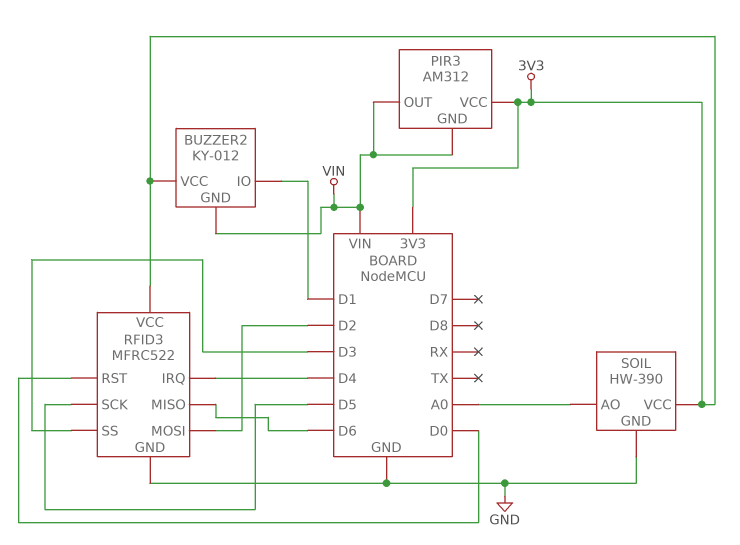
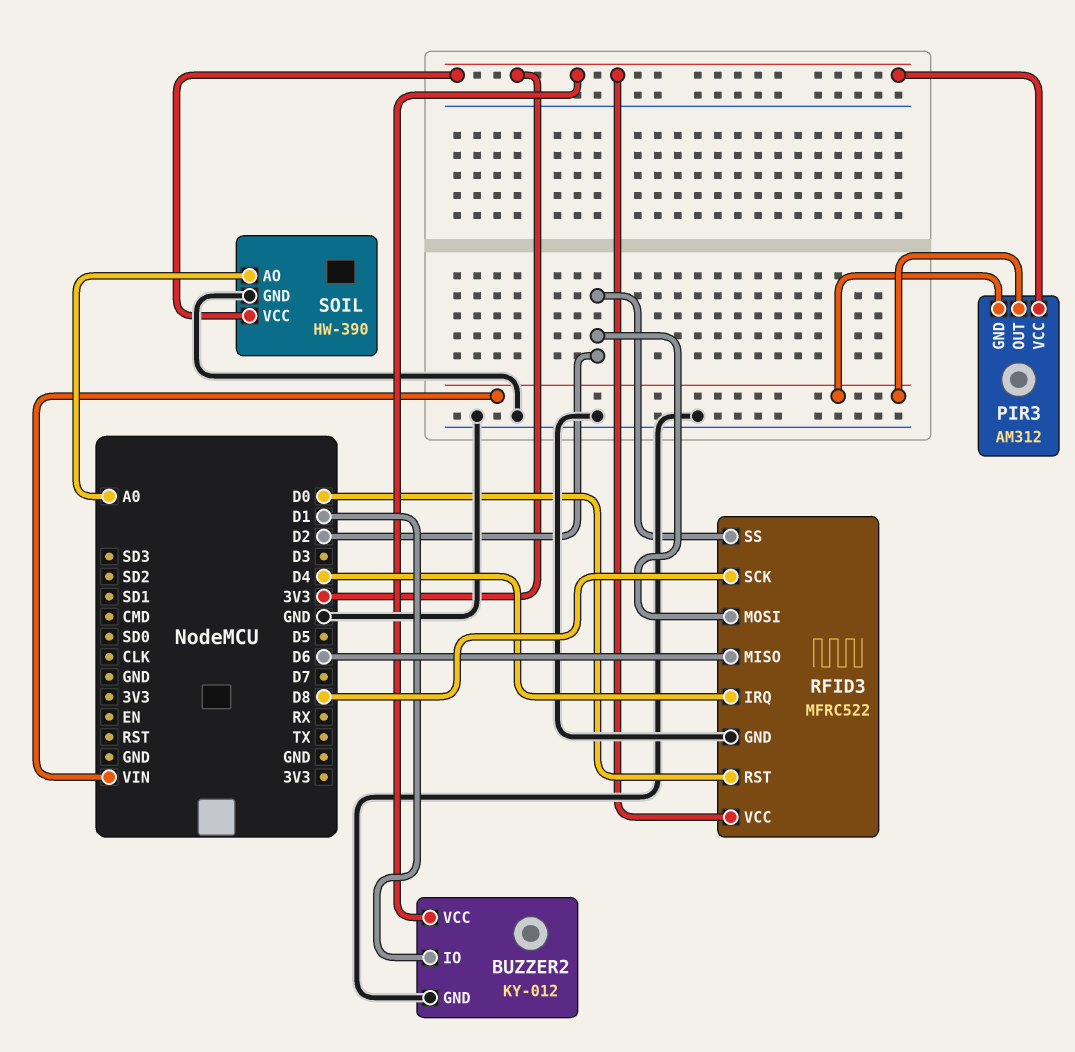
BUZZER2 pin GND: VIN -> GND
RFID3 pin SCK: D5 -> D8
RFID3 pin SS: D3 -> D2

